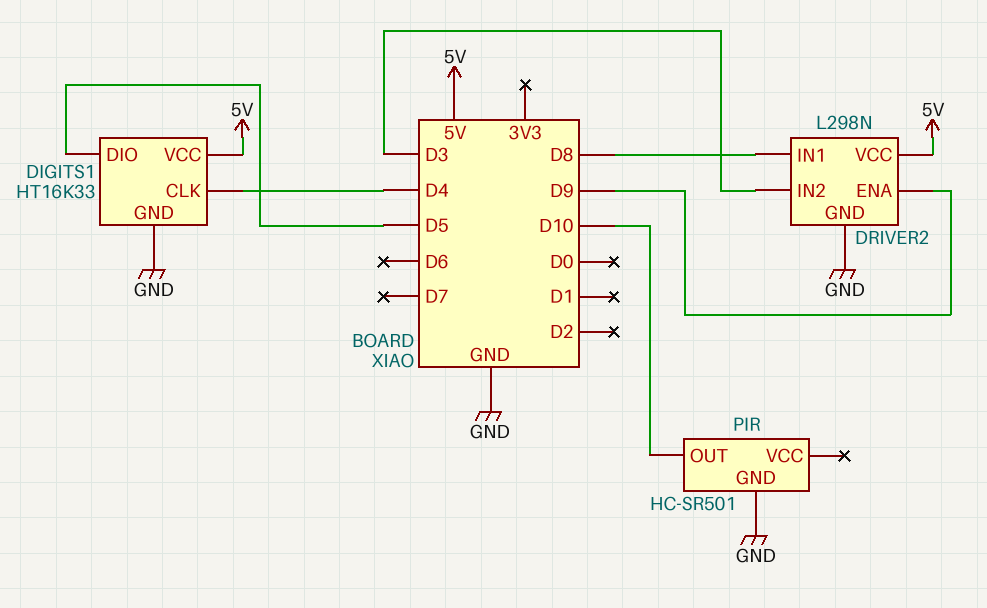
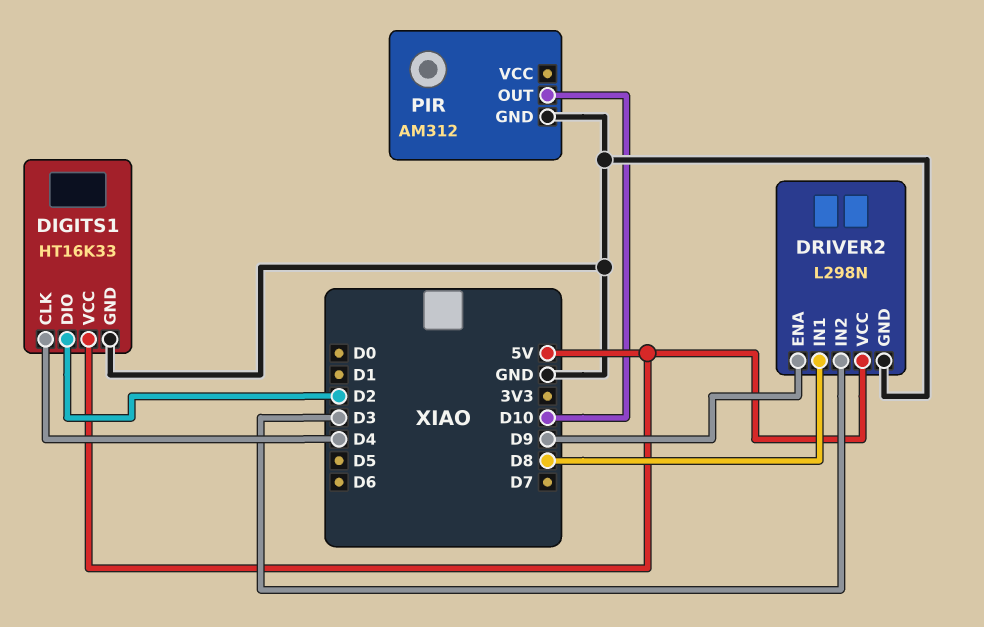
DIGITS1 pin DIO: D5 -> D2
PIR: HC-SR501 -> AM312

